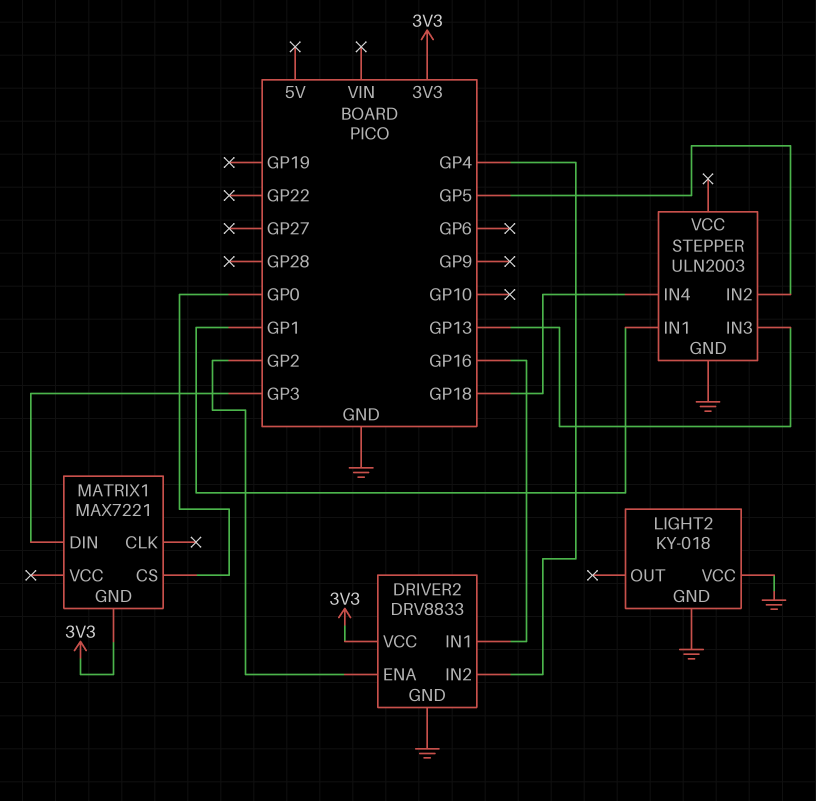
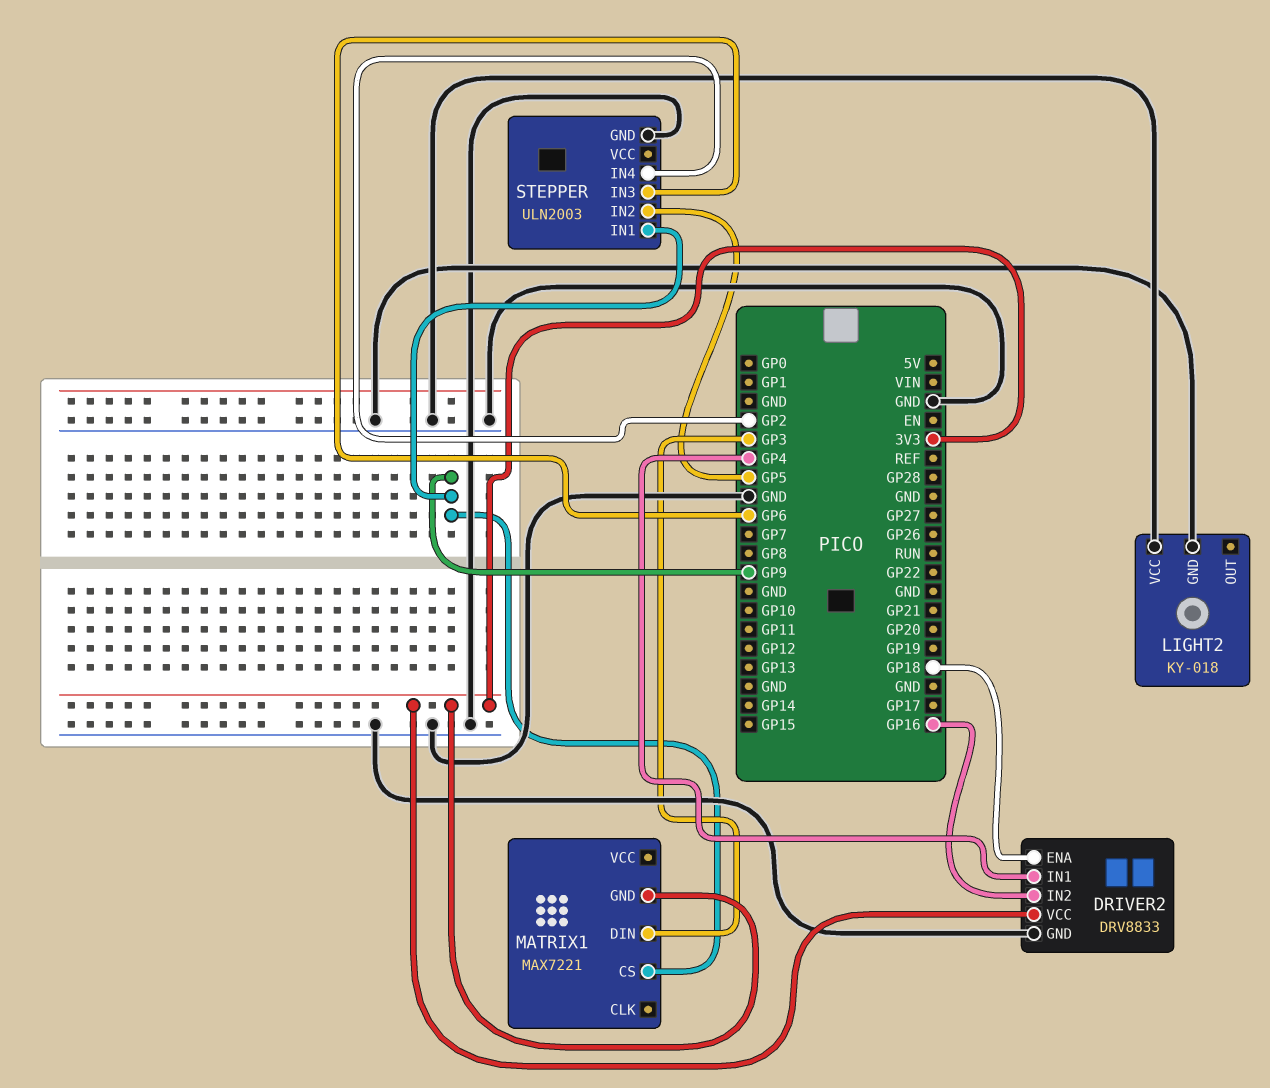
DRIVER2 pin ENA: GP2 -> GP18
DRIVER2 pin IN1: GP16 -> GP4
DRIVER2 pin IN2: GP4 -> GP16
MATRIX1 pin CS: GP0 -> GP9
STEPPER pin IN1: GP1 -> GP9
STEPPER pin IN3: GP13 -> GP6
STEPPER pin IN4: GP18 -> GP2

